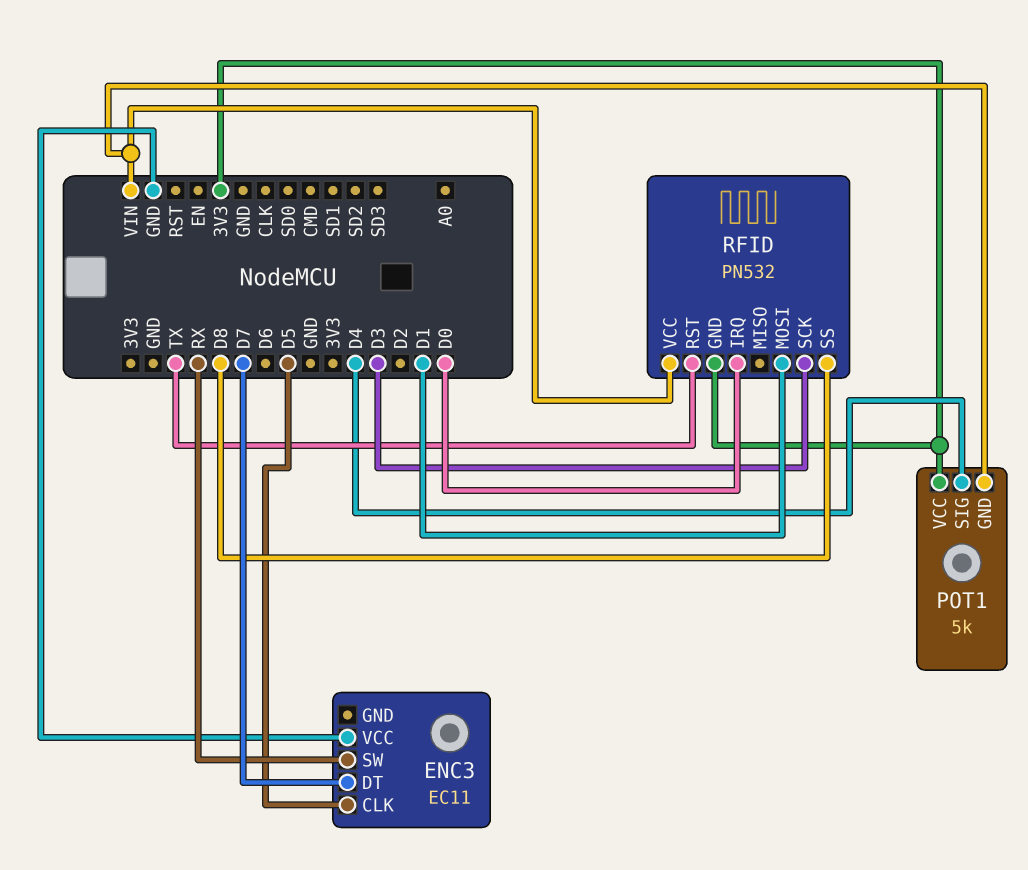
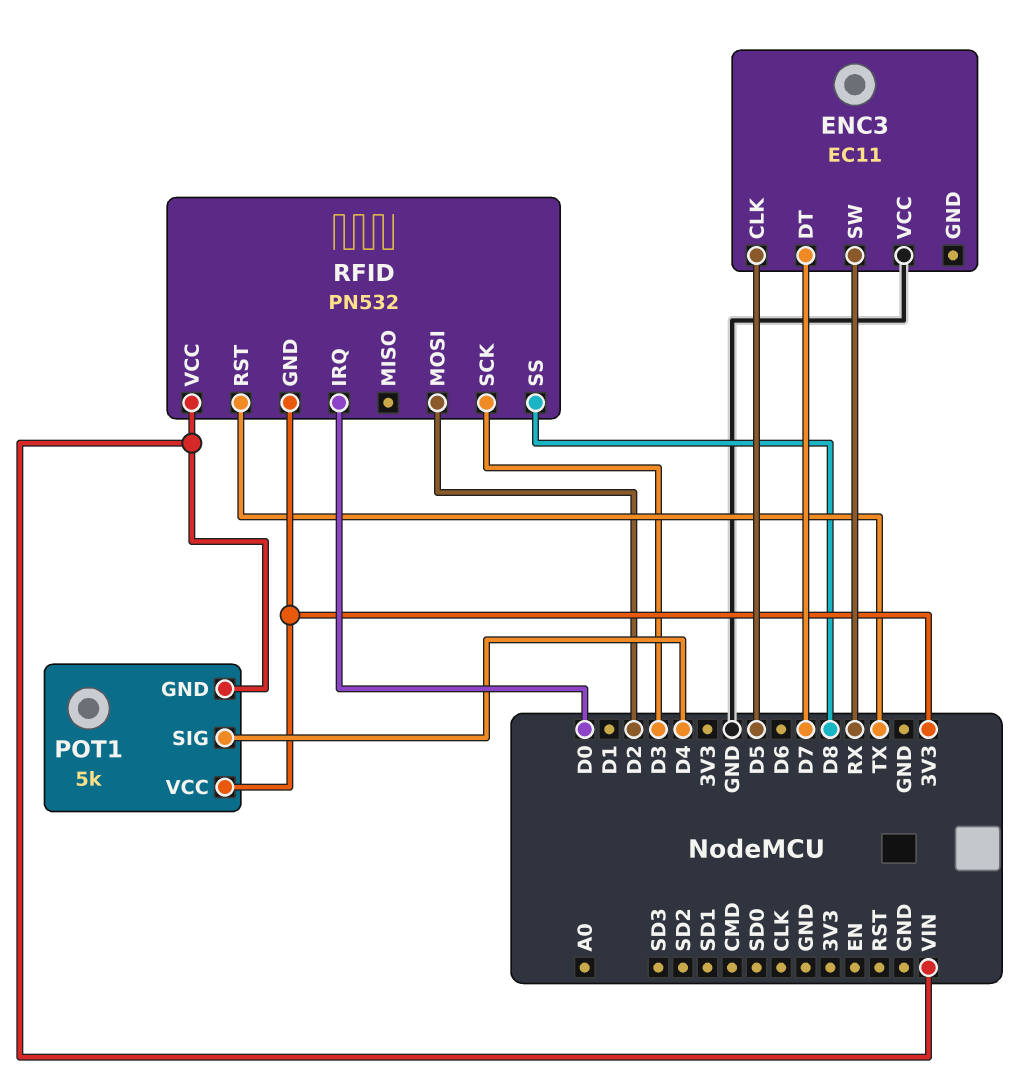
RFID pin MOSI: D1 -> D2

